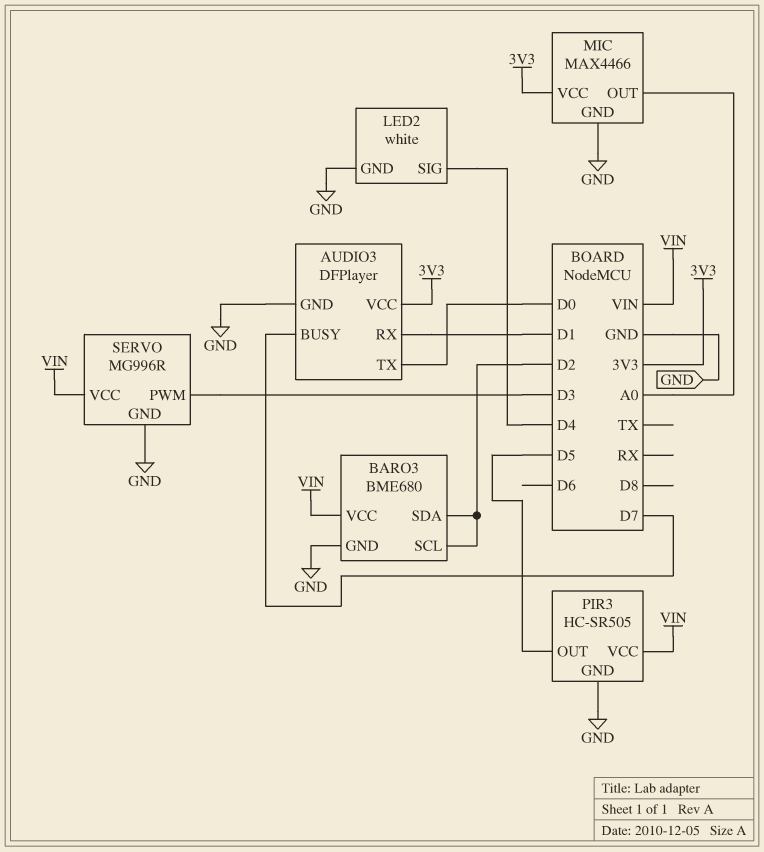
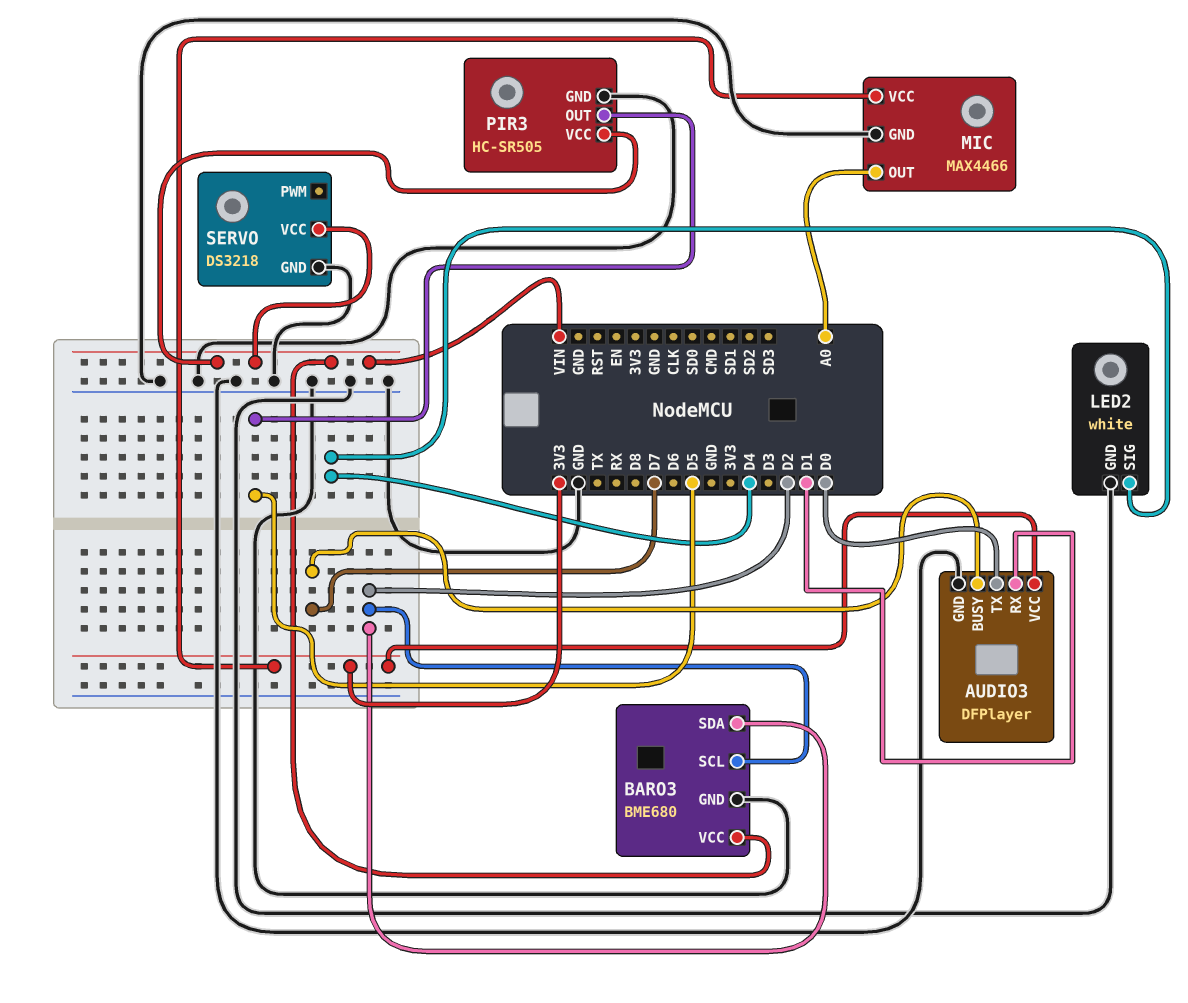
SERVO: MG996R -> DS3218
SERVO pin PWM: D3 -> none

